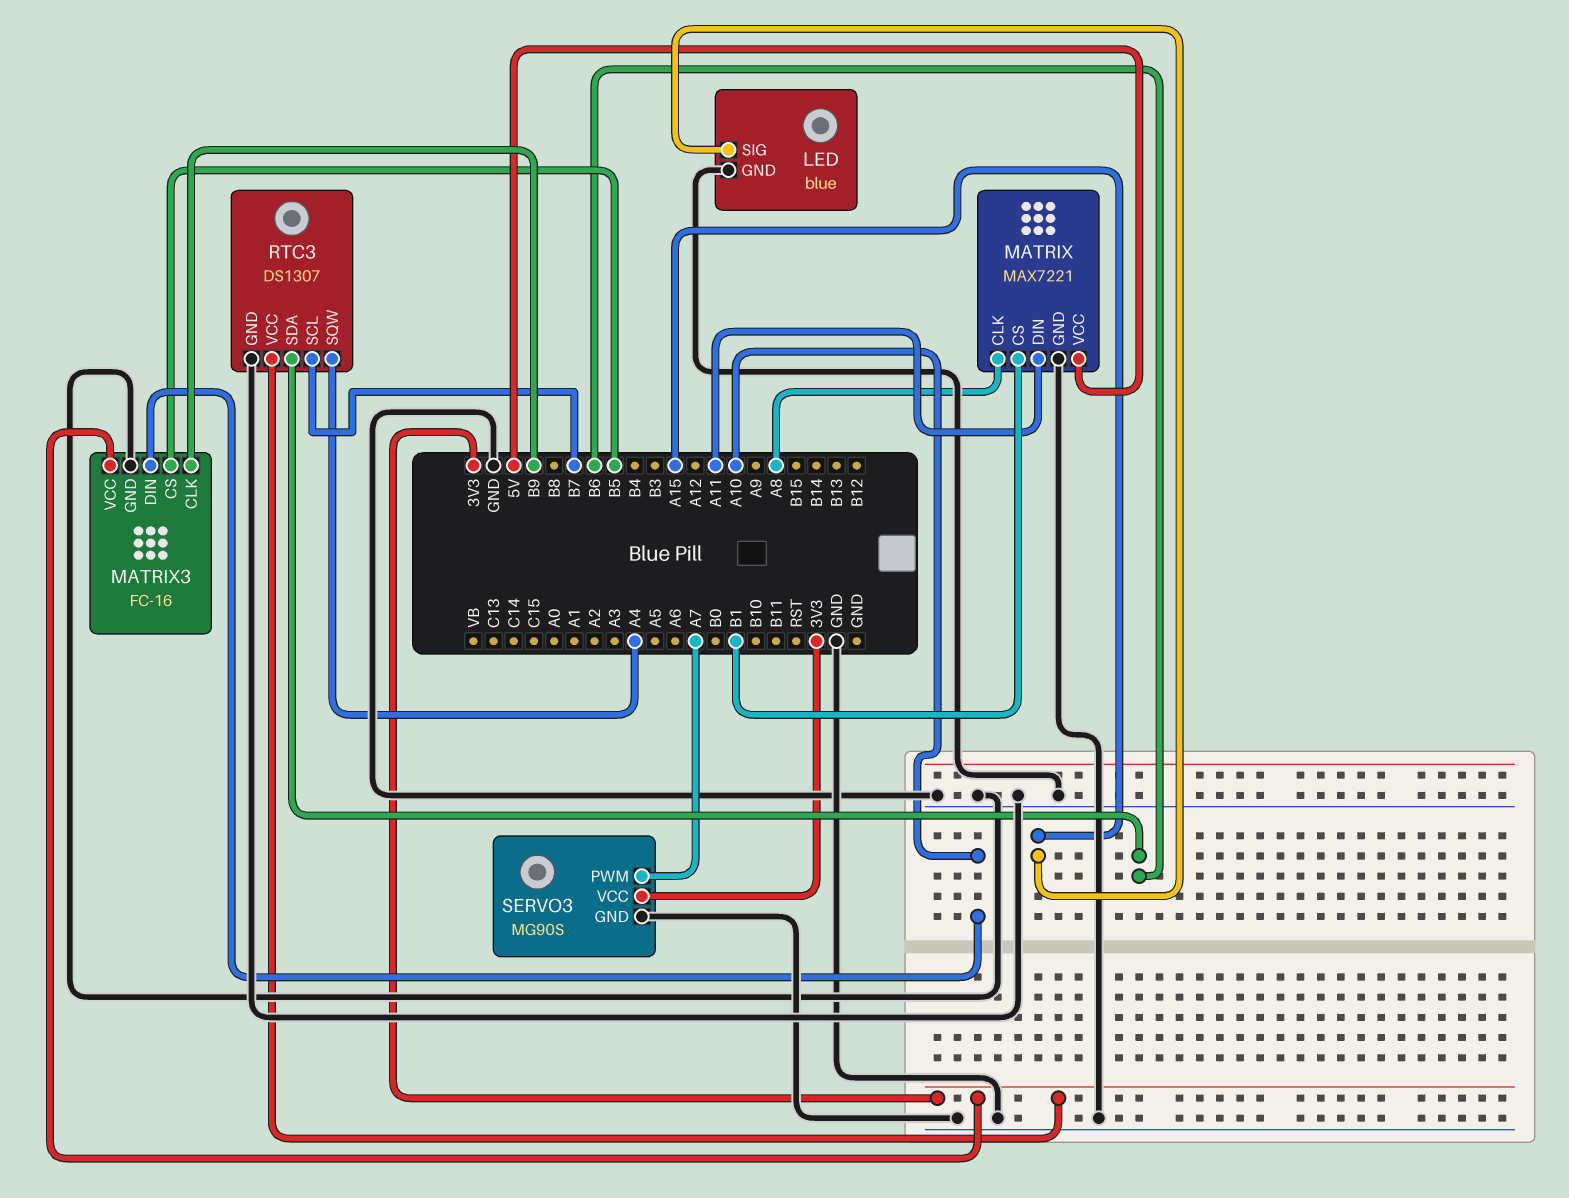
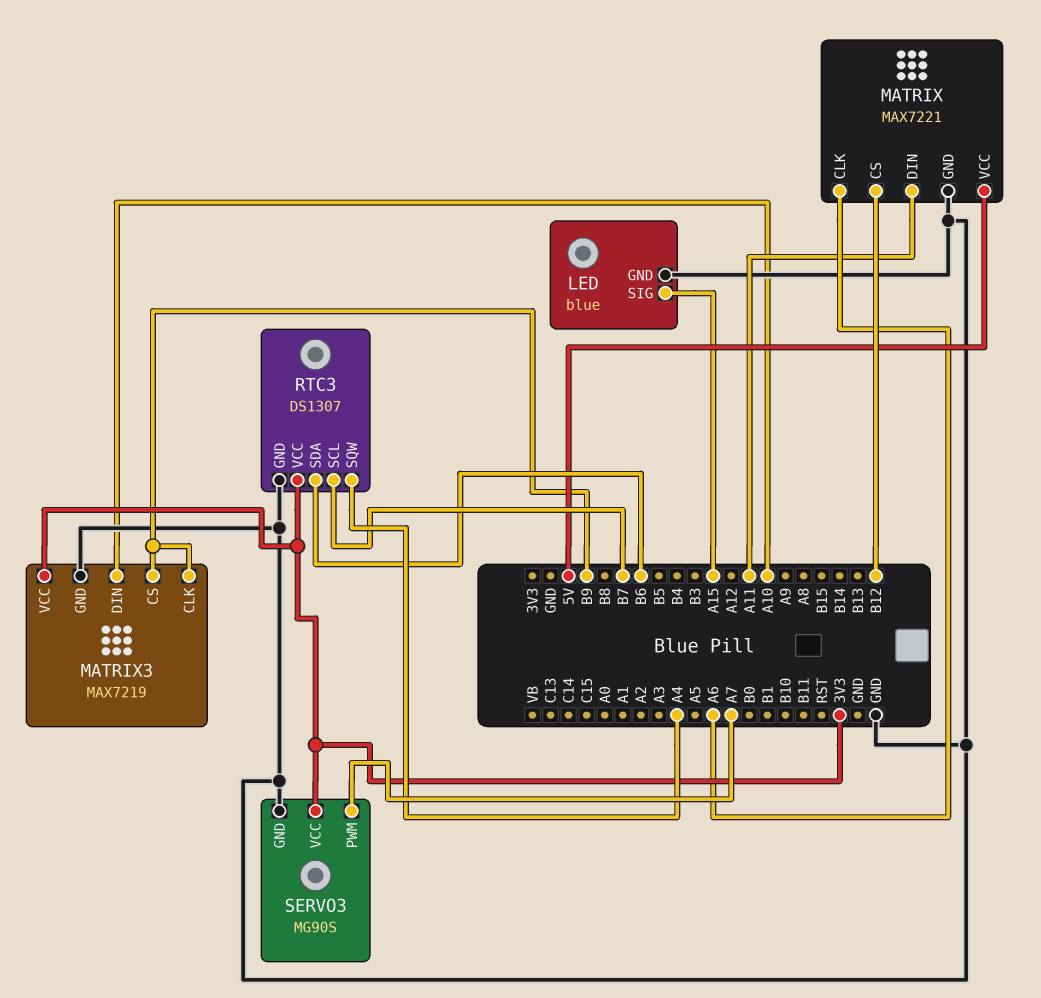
MATRIX pin CLK: A8 -> A6
MATRIX pin CS: B1 -> B12
MATRIX3: FC-16 -> MAX7219
MATRIX3 pin CS: B5 -> B9

